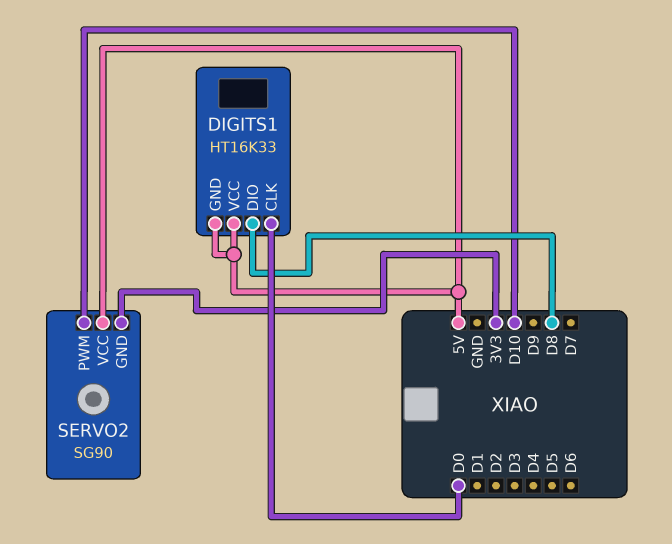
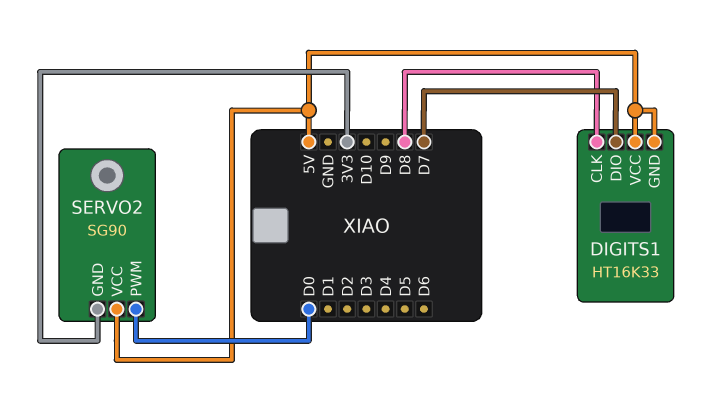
DIGITS1 pin CLK: D0 -> D8
DIGITS1 pin DIO: D8 -> D7
SERVO2 pin PWM: D10 -> D0

